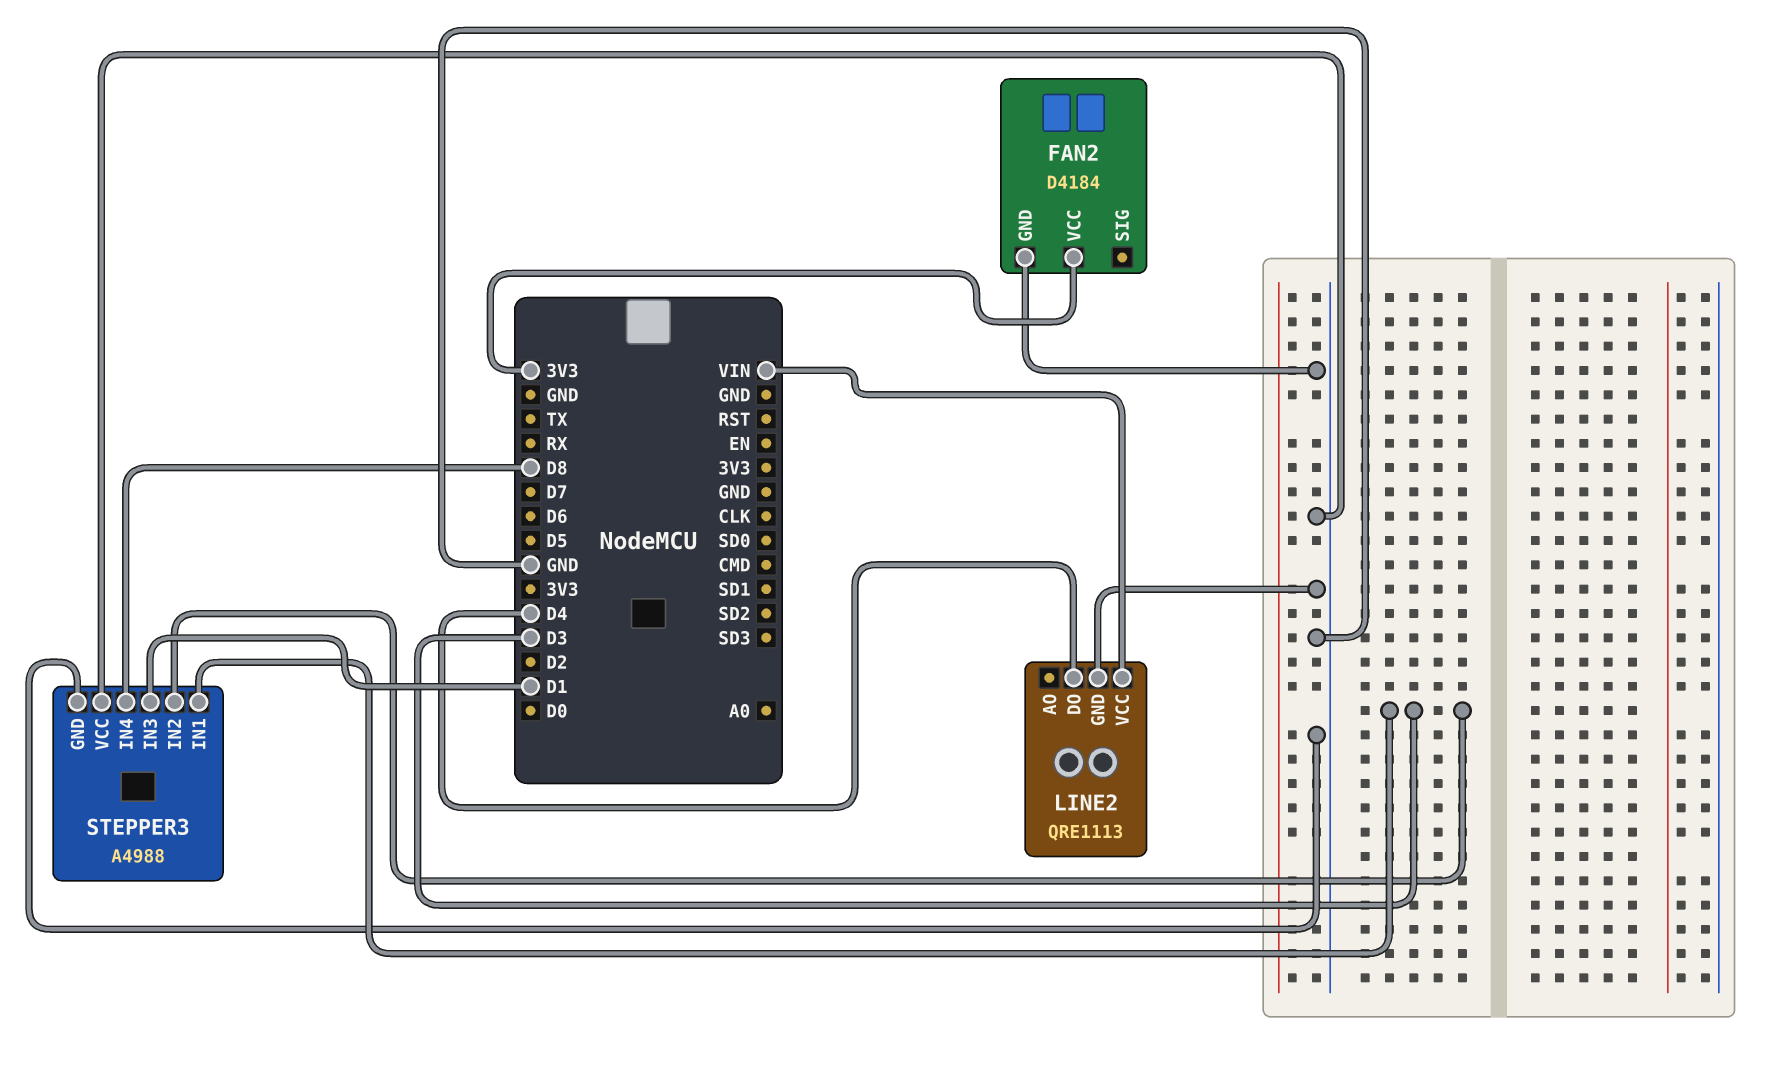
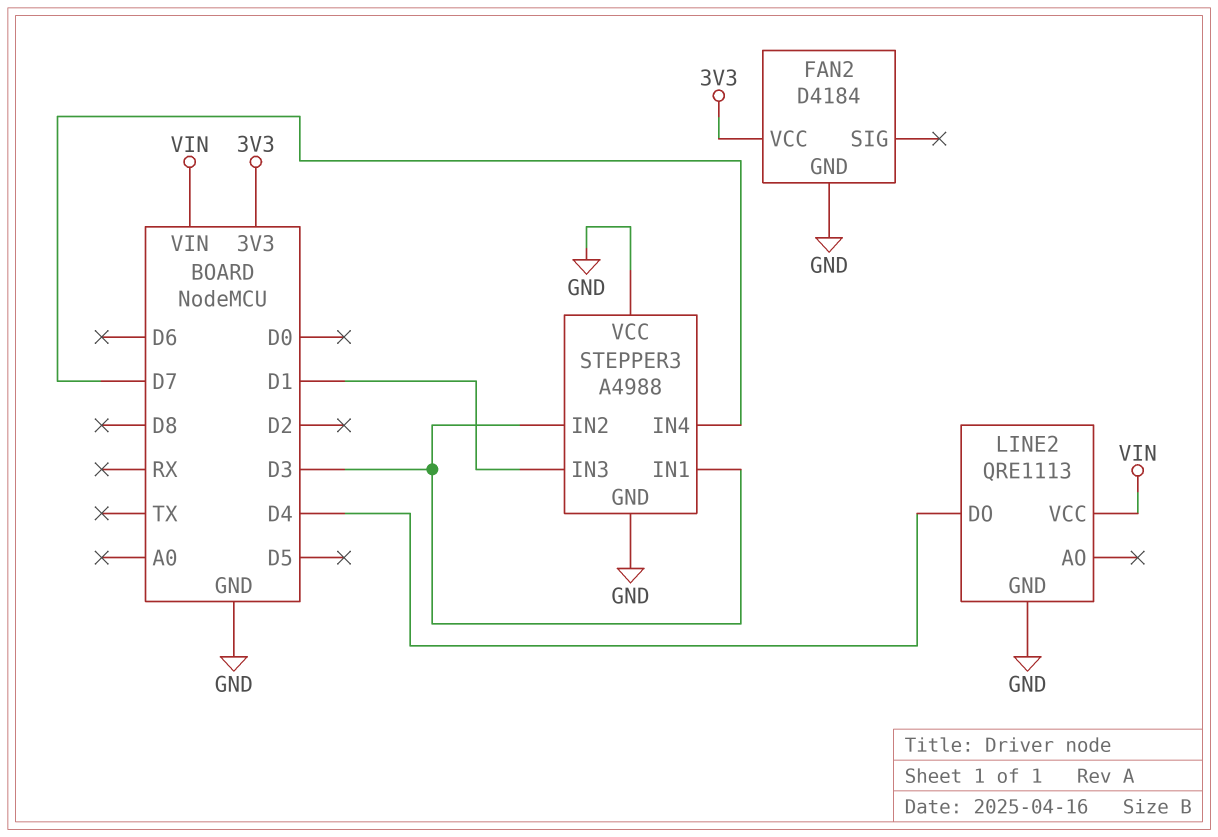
STEPPER3 pin IN4: D8 -> D7

